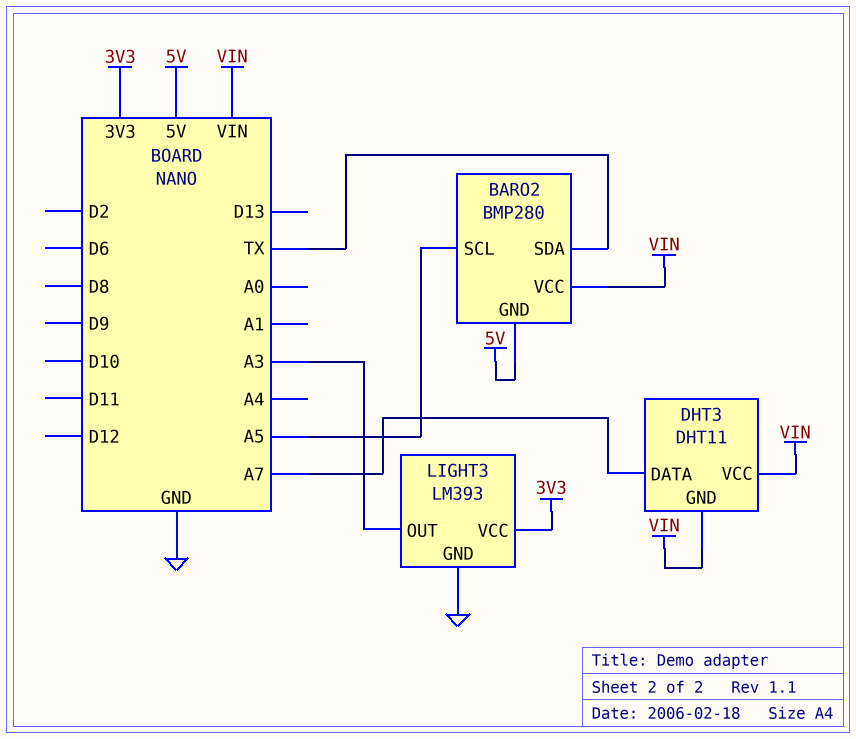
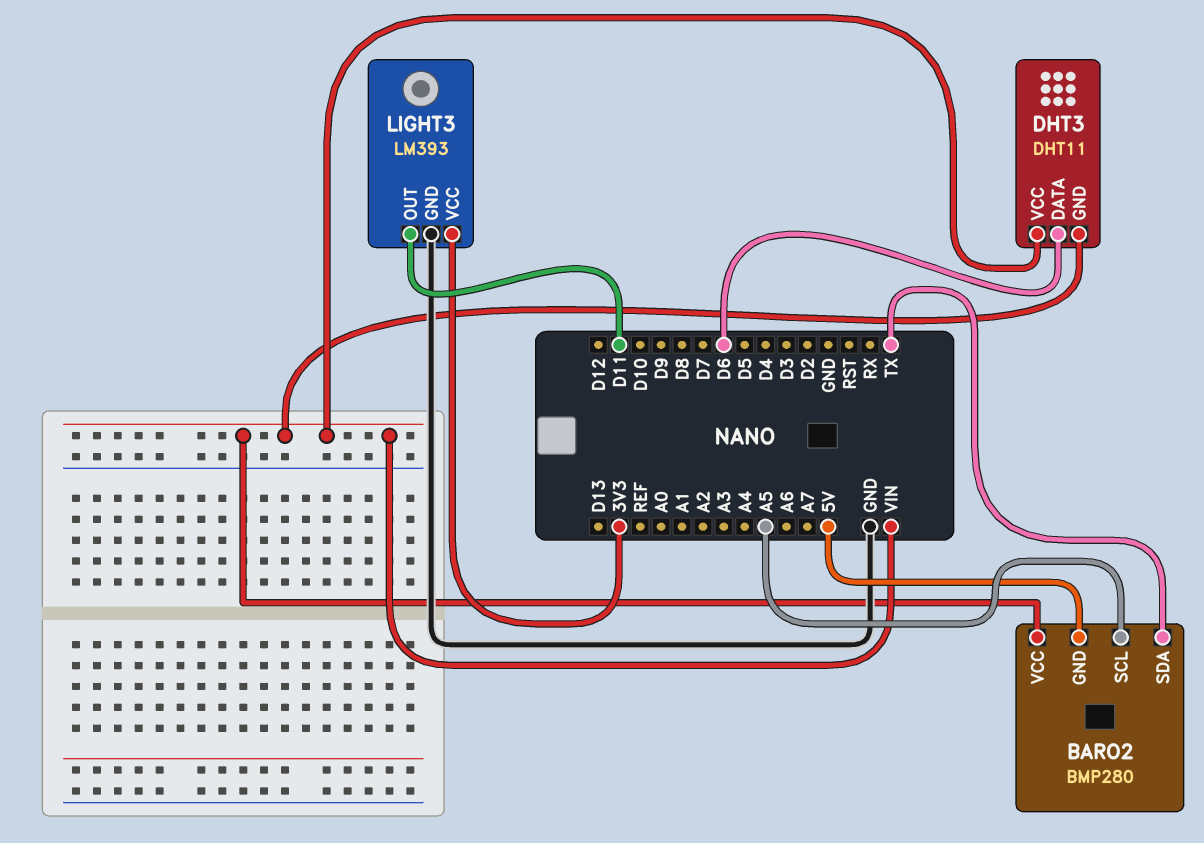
DHT3 pin DATA: A7 -> D6
LIGHT3 pin OUT: A3 -> D11

